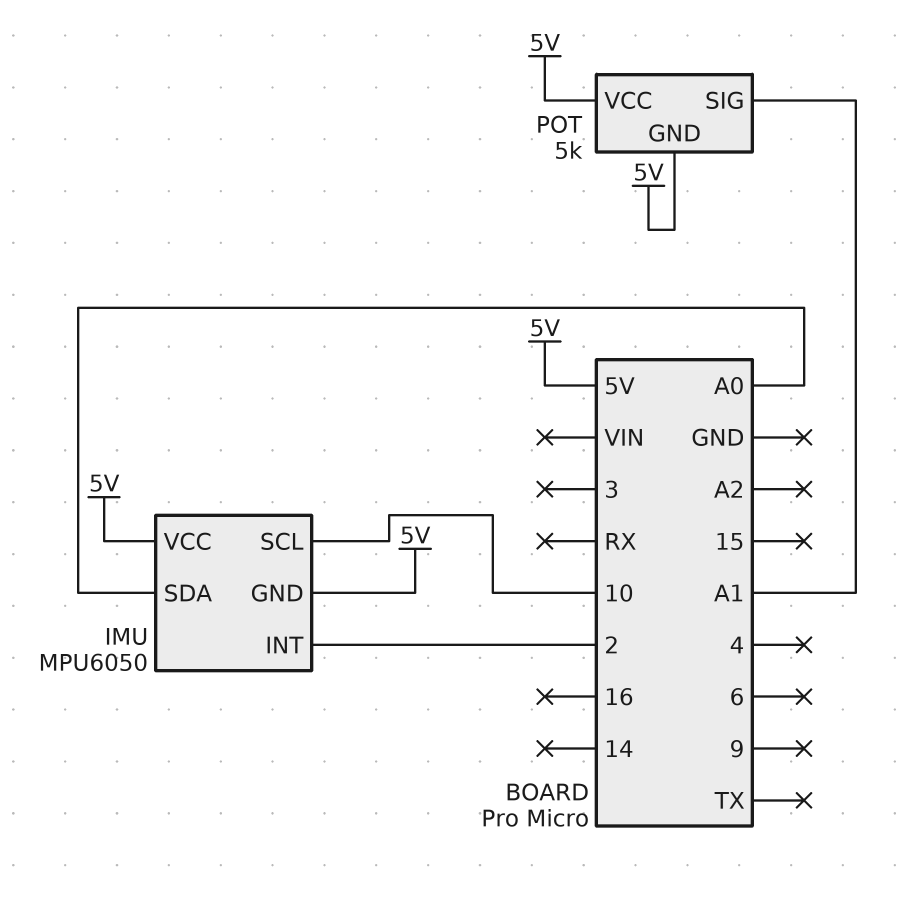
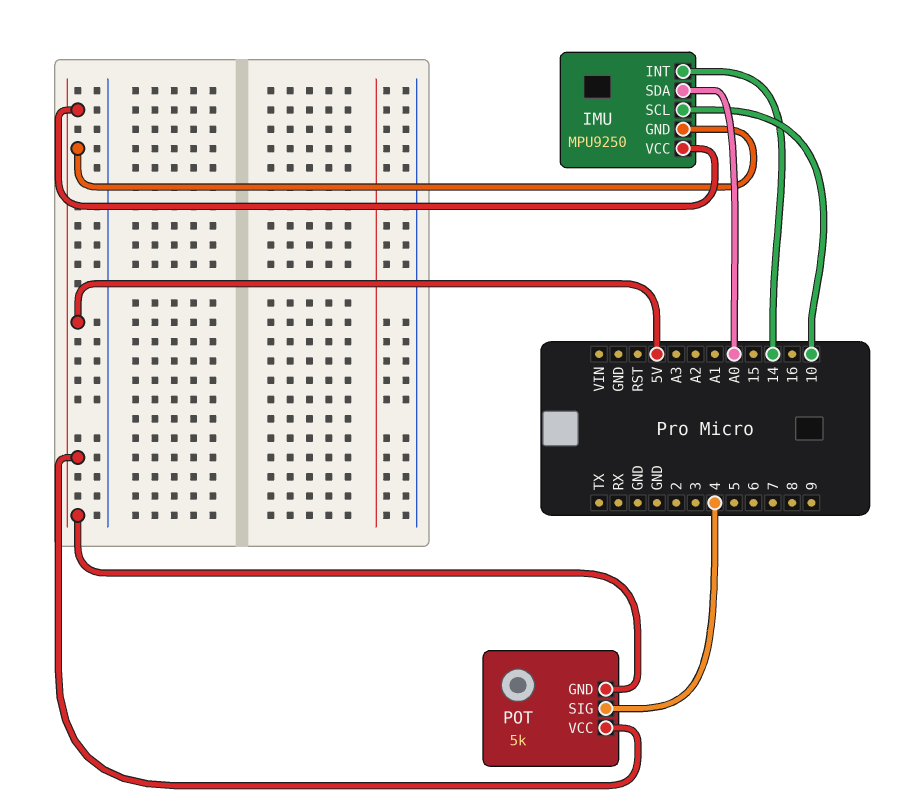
IMU: MPU6050 -> MPU9250
IMU pin INT: 2 -> 14
POT pin SIG: A1 -> 4

